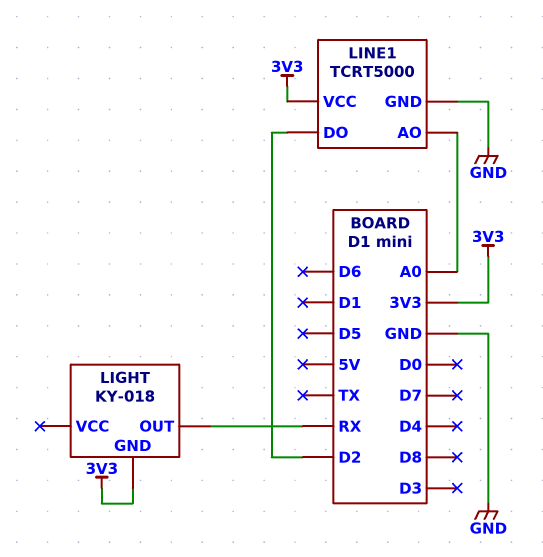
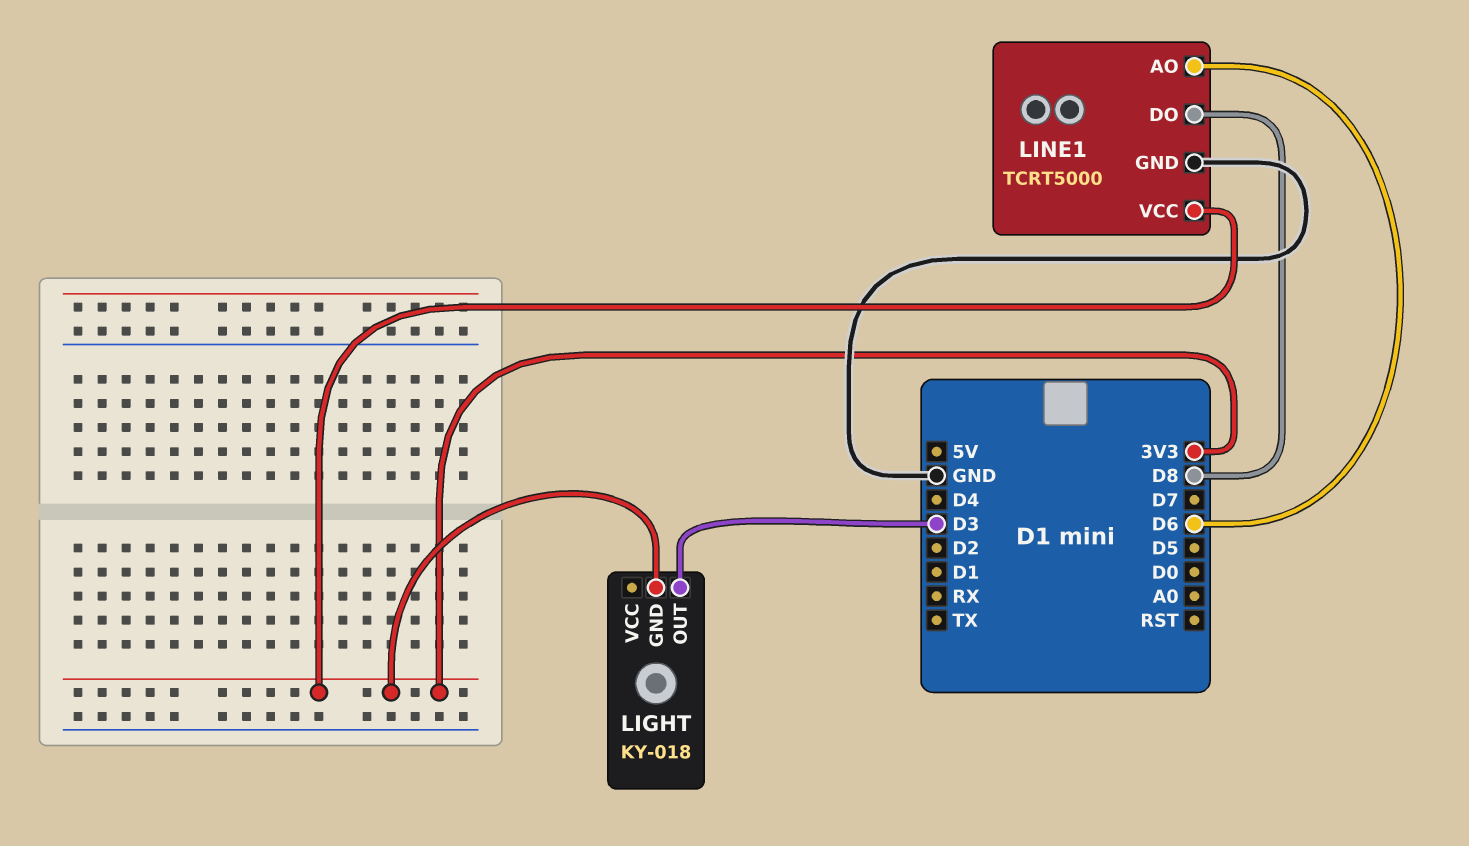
LIGHT pin OUT: RX -> D3
LINE1 pin AO: A0 -> D6
LINE1 pin DO: D2 -> D8

